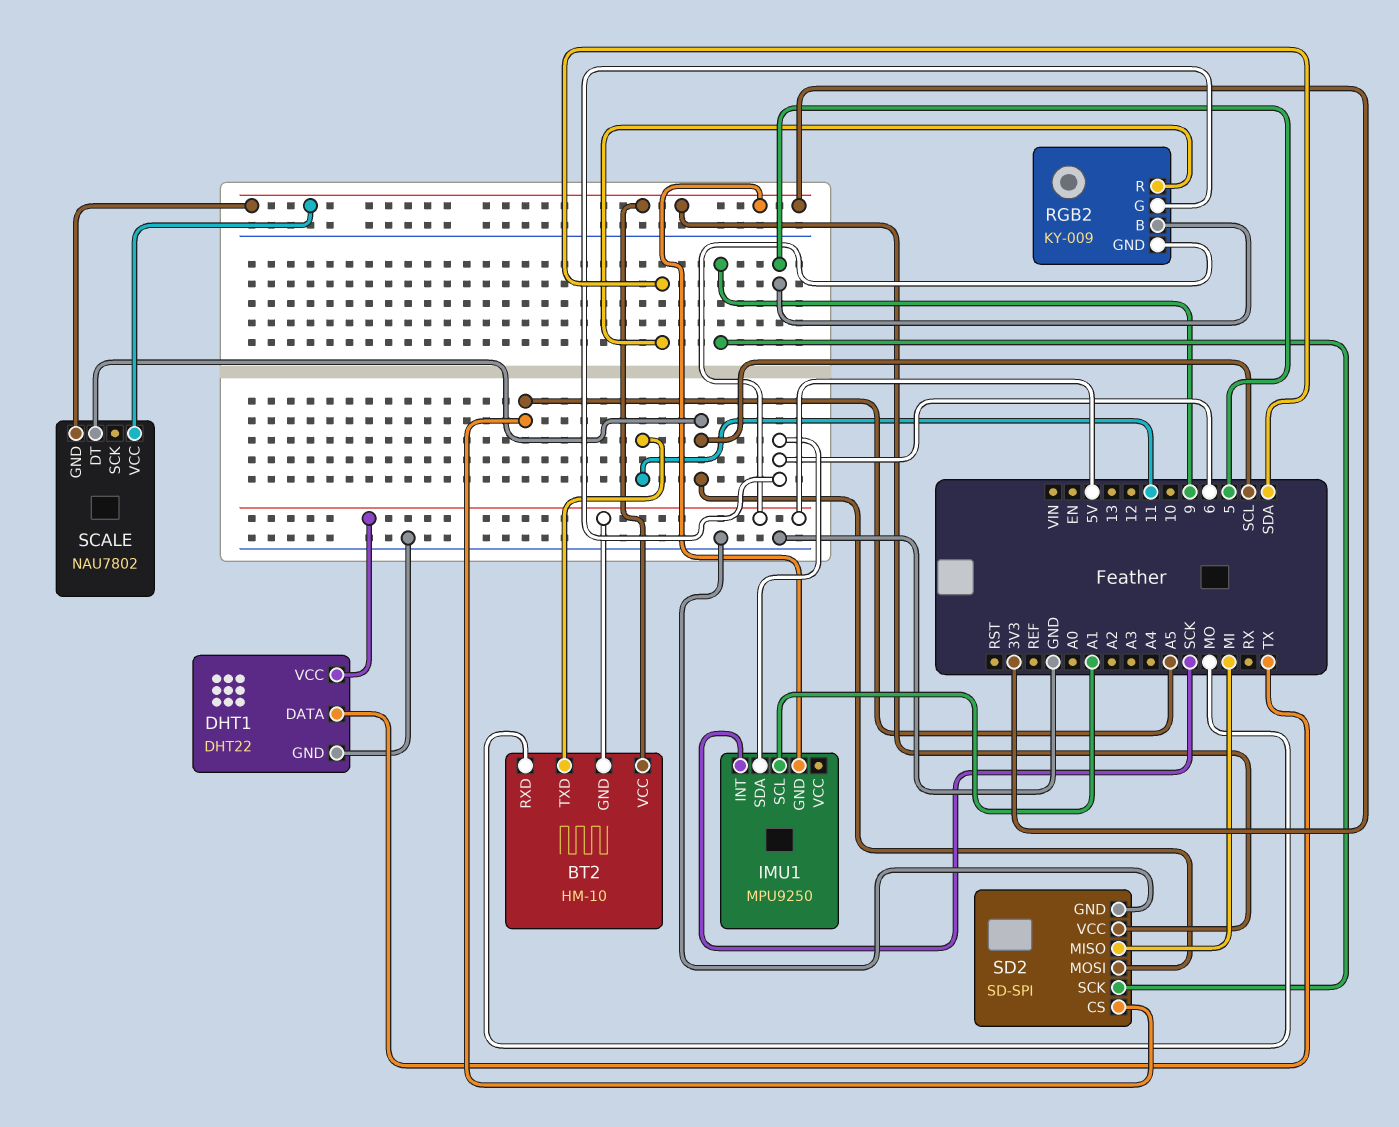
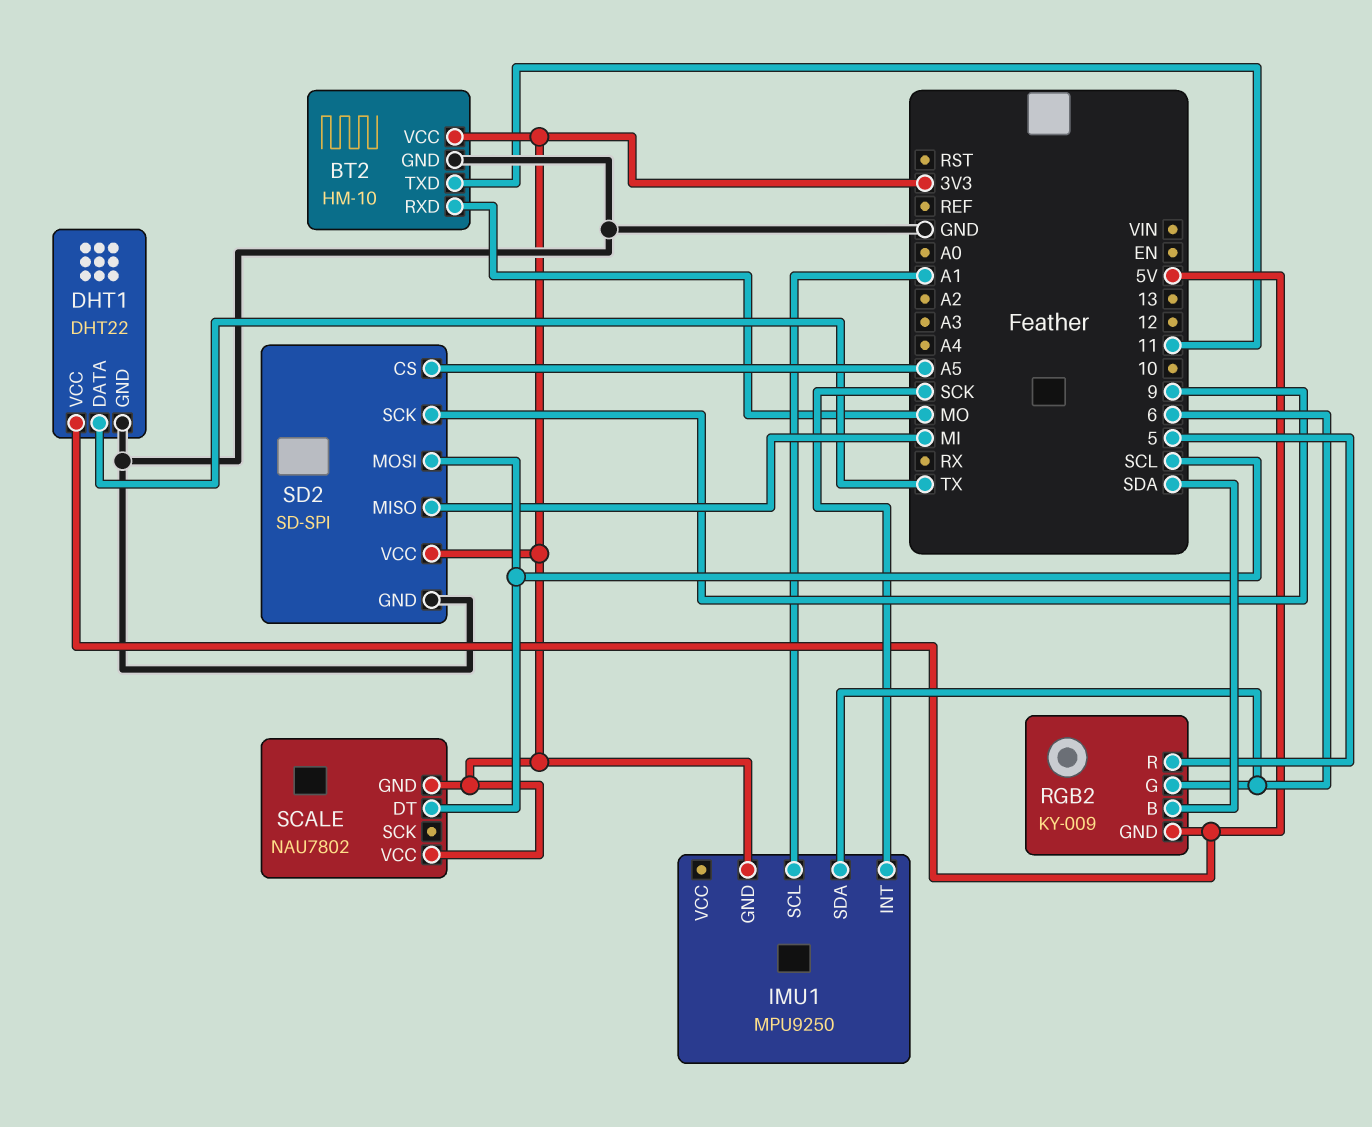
BT2 pin GND: 5V -> GND
RGB2 pin B: 5 -> SDA
RGB2 pin R: SDA -> 5

